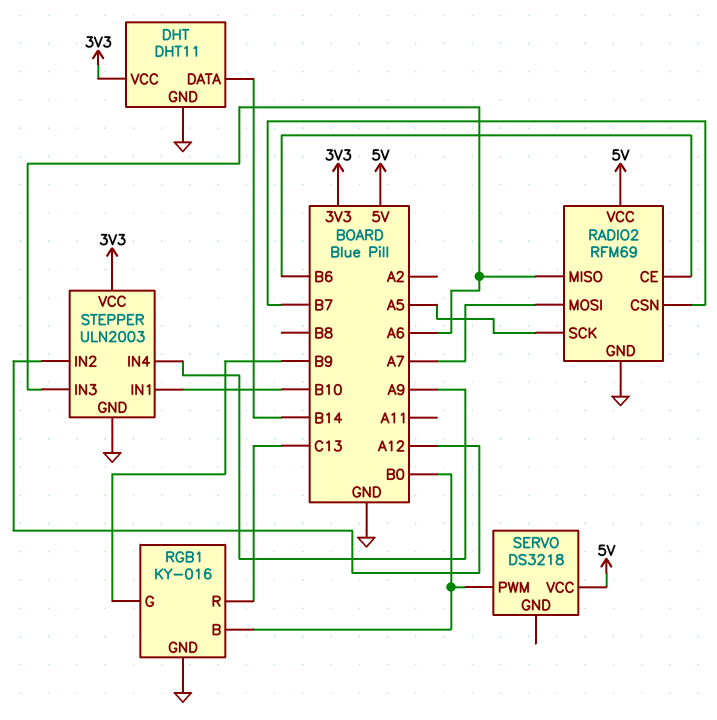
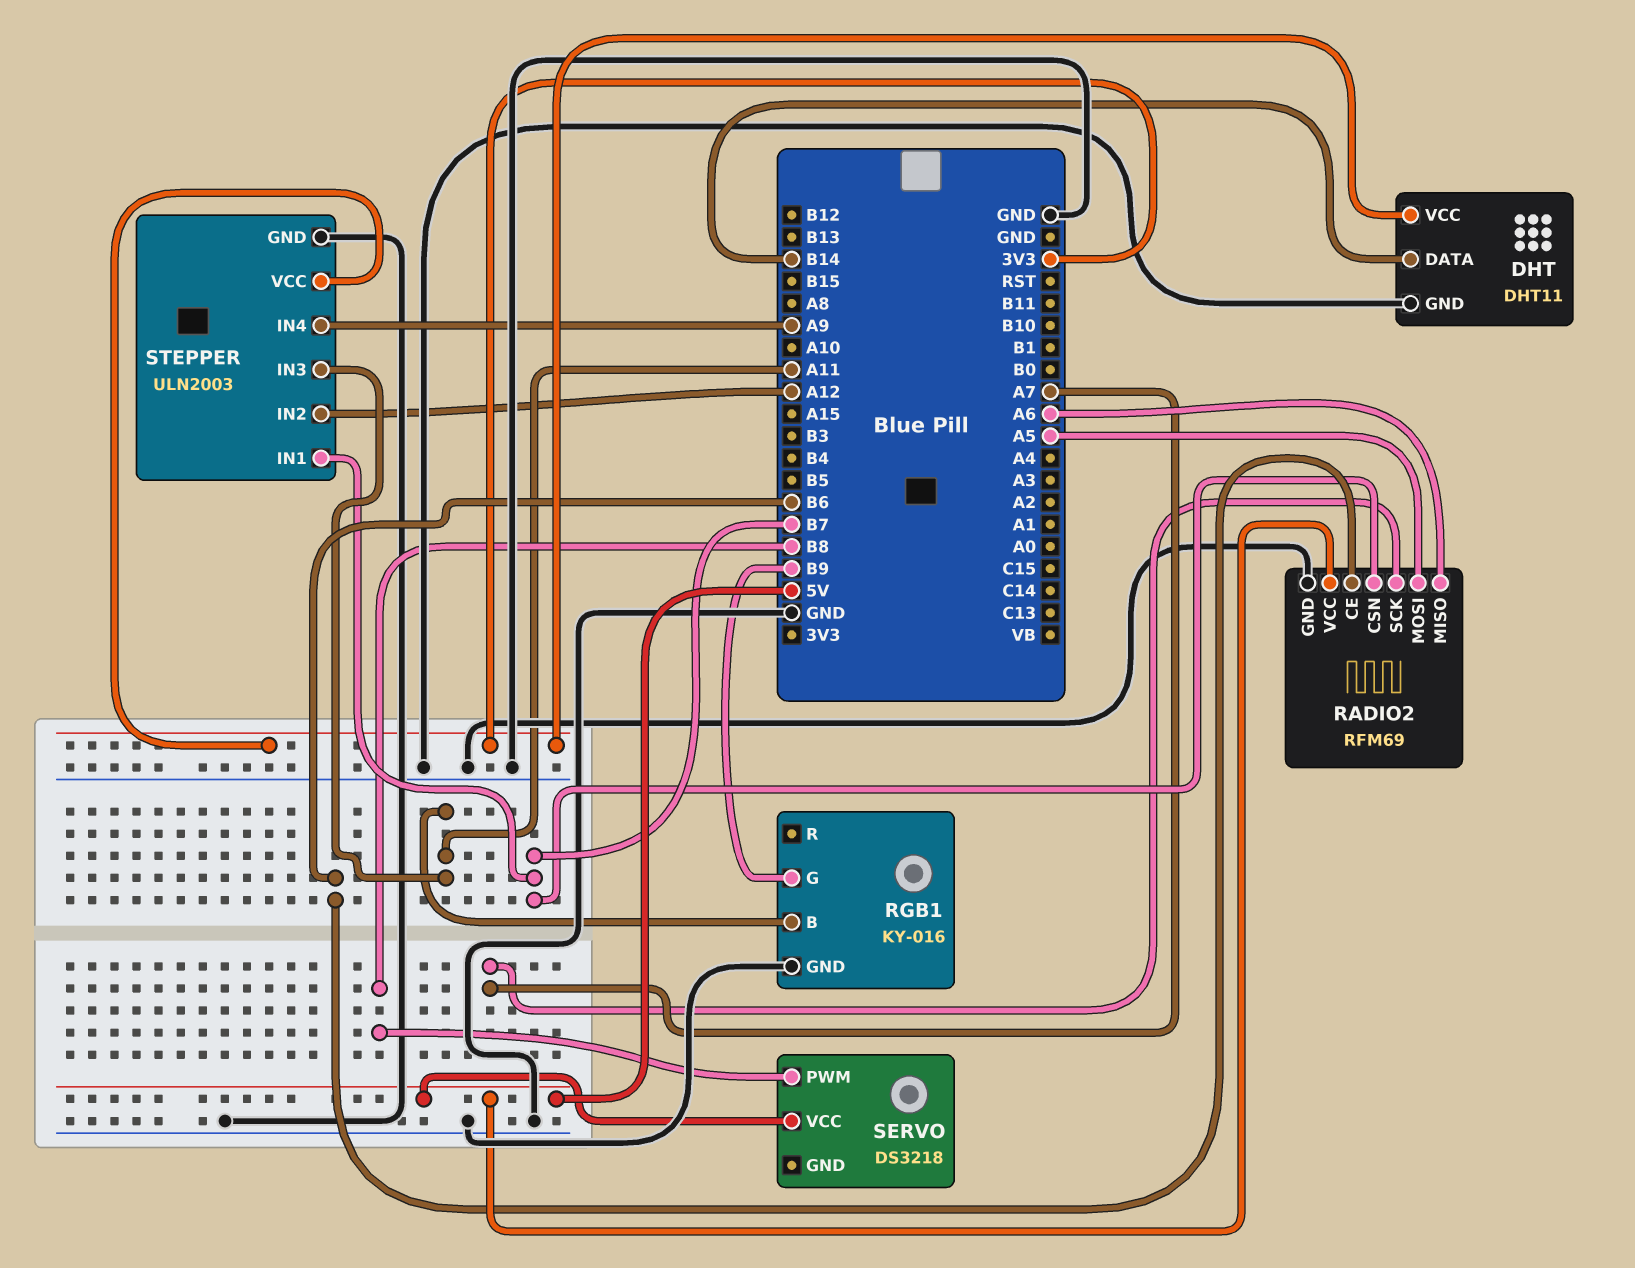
RADIO2 pin MOSI: A7 -> A5
RADIO2 pin SCK: A5 -> A7
RGB1 pin B: B0 -> A11
RGB1 pin R: C13 -> none
SERVO pin PWM: B0 -> B8
STEPPER pin IN1: B10 -> B7
STEPPER pin IN3: A6 -> A11

